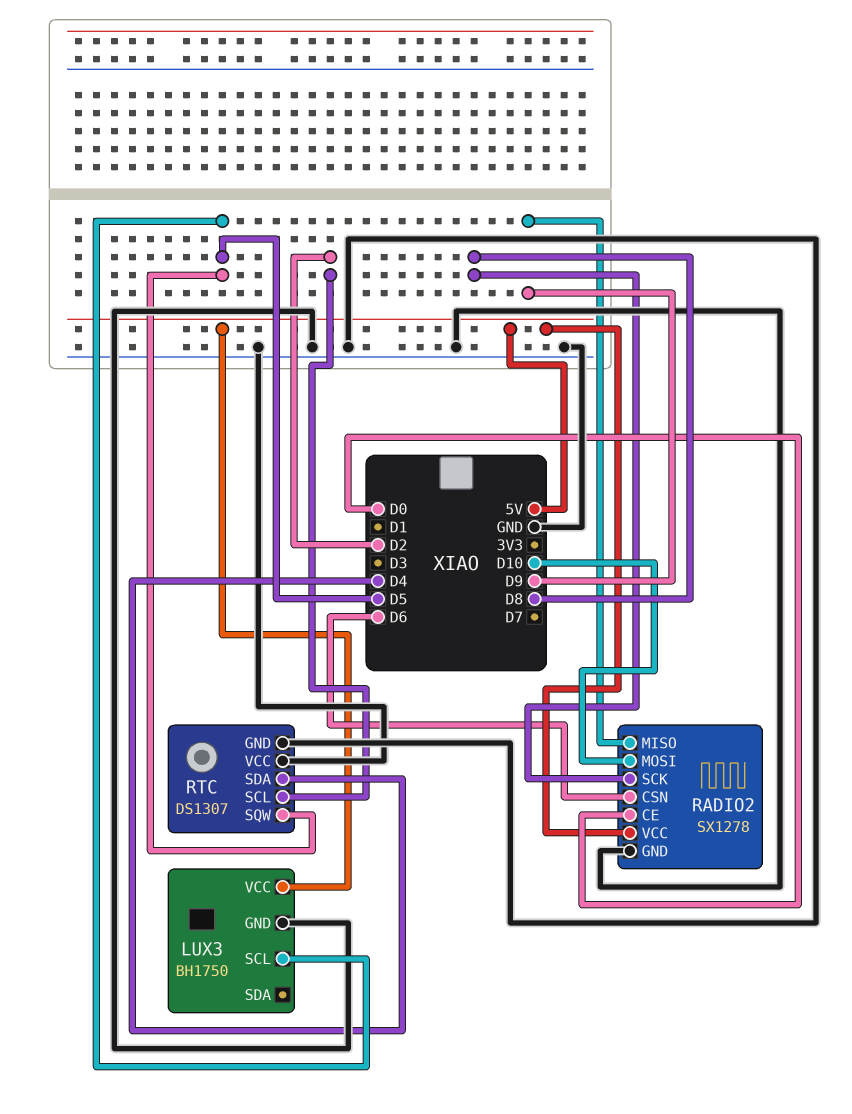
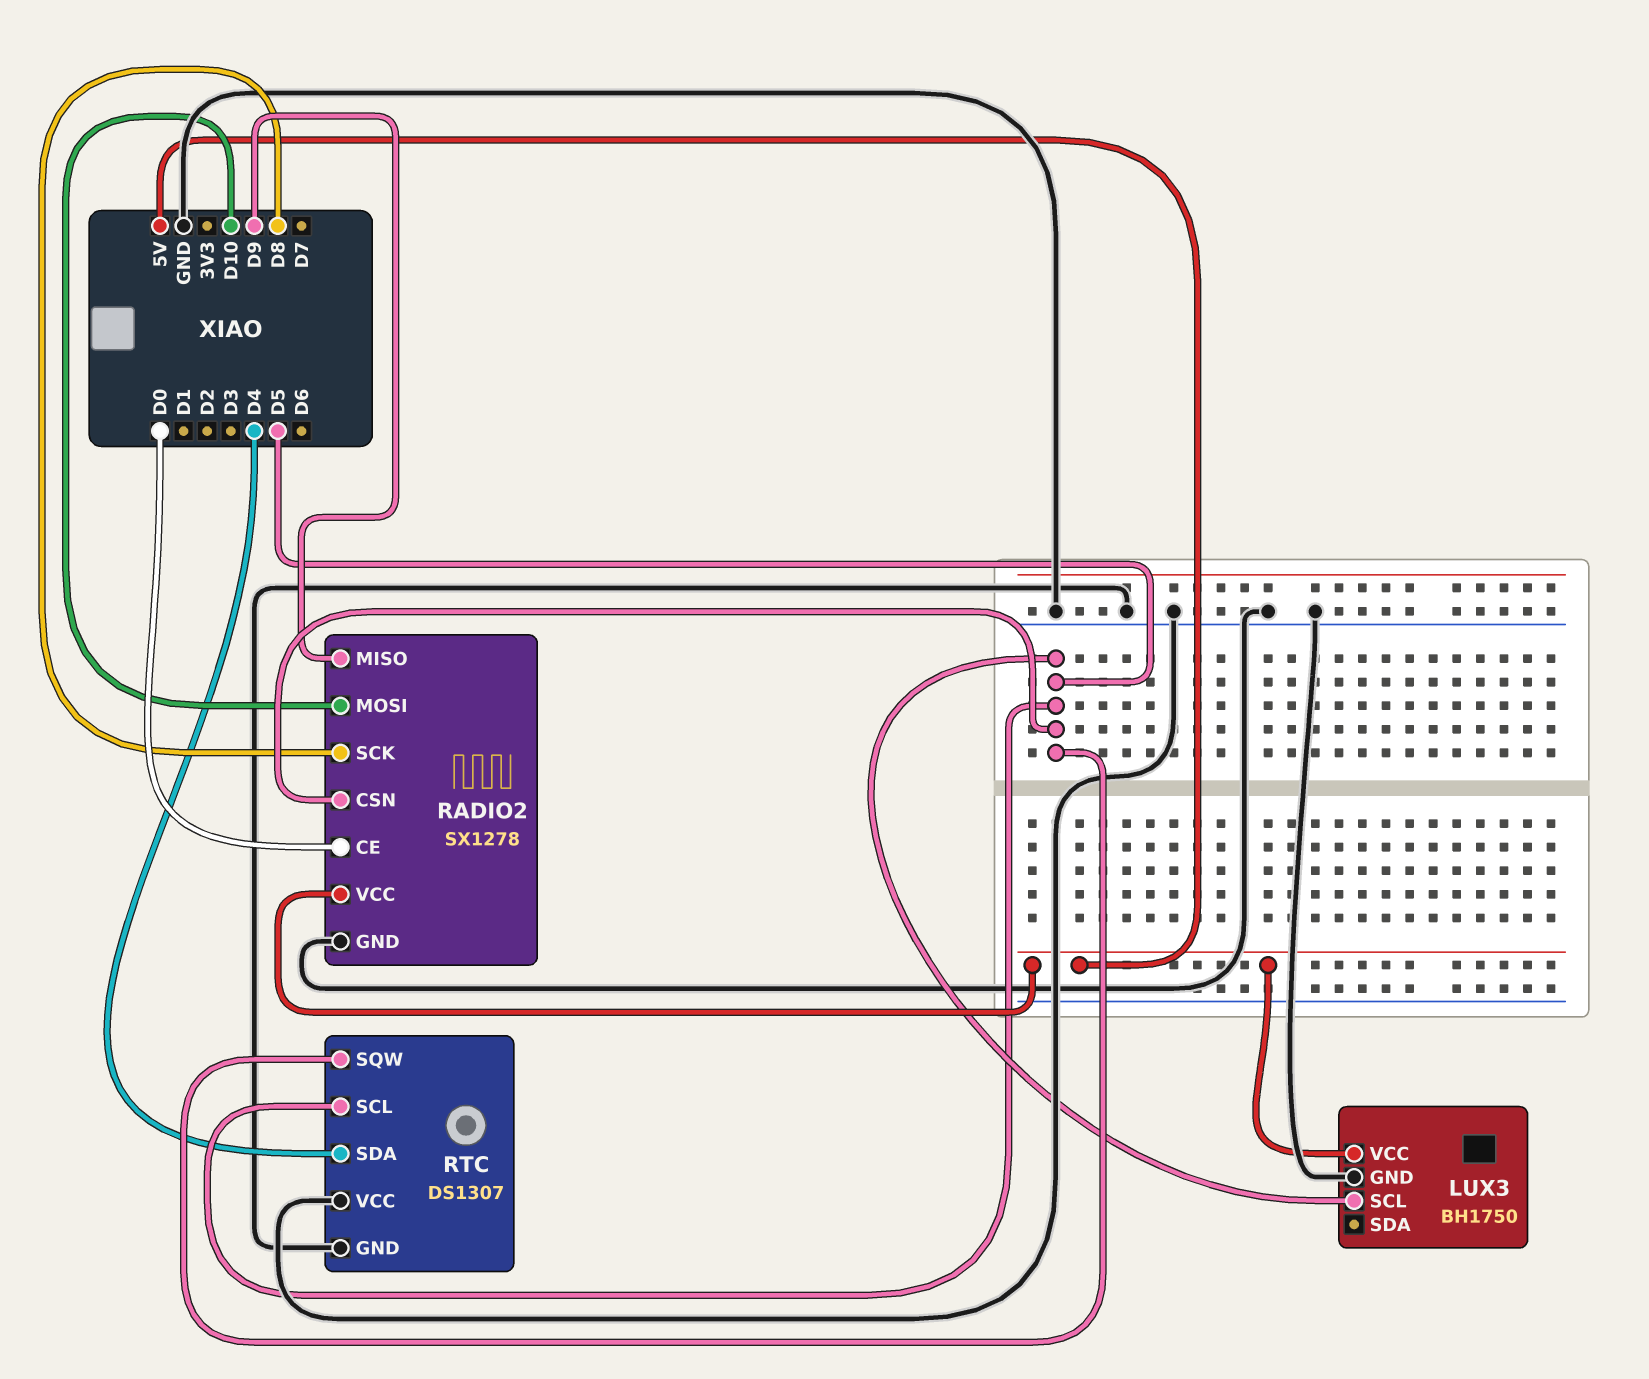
RADIO2 pin CSN: D6 -> D5
RTC pin SCL: D2 -> D5

